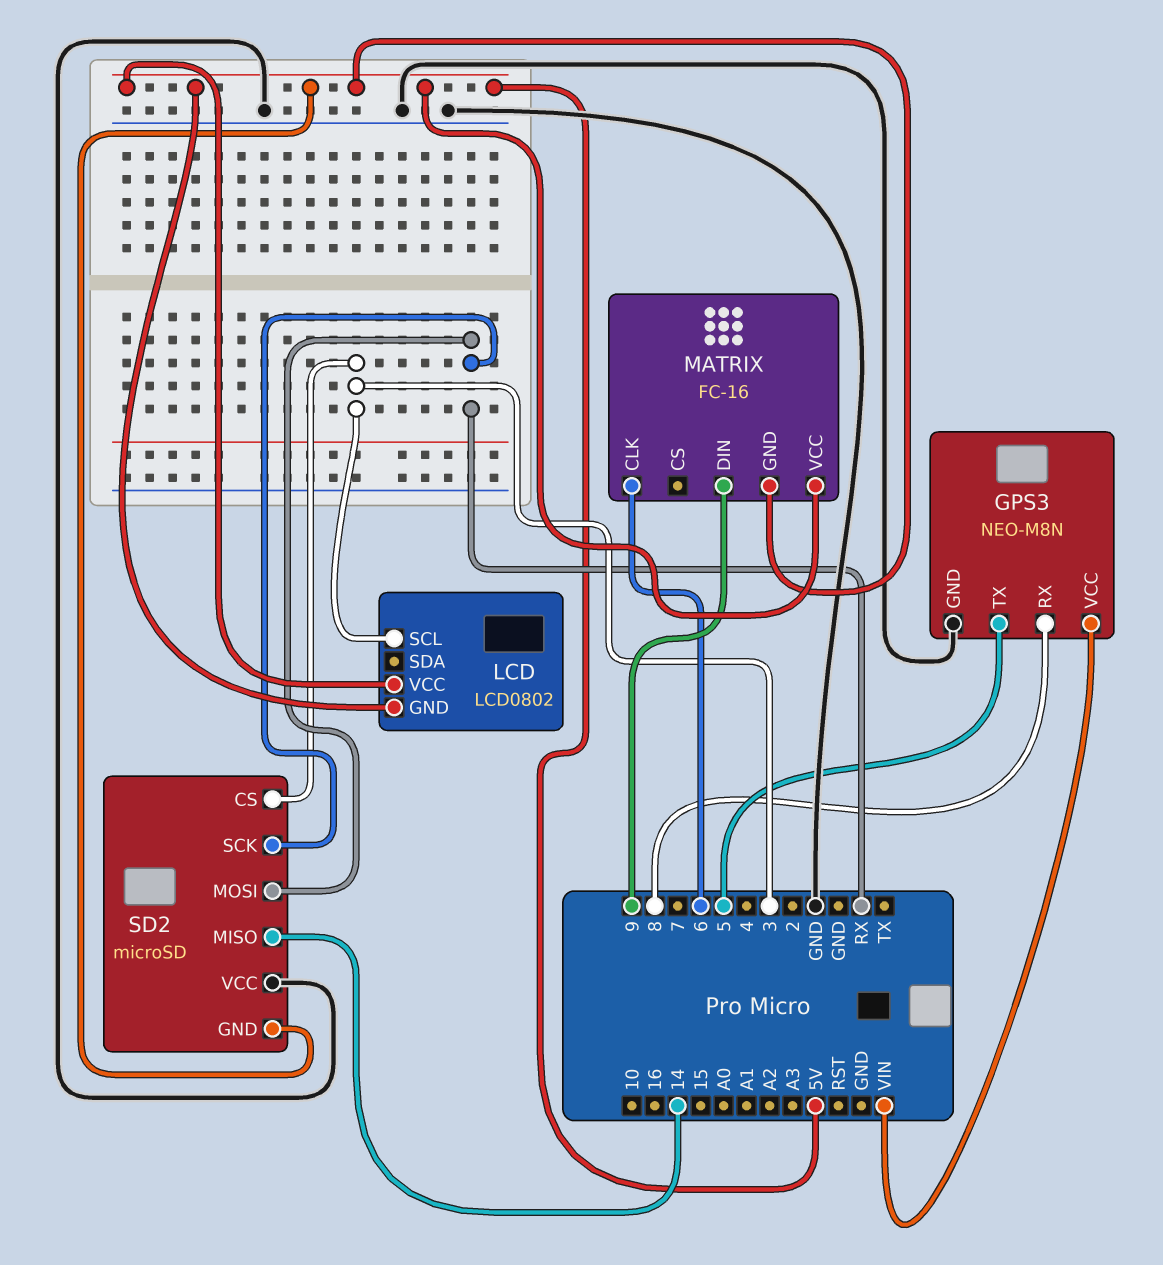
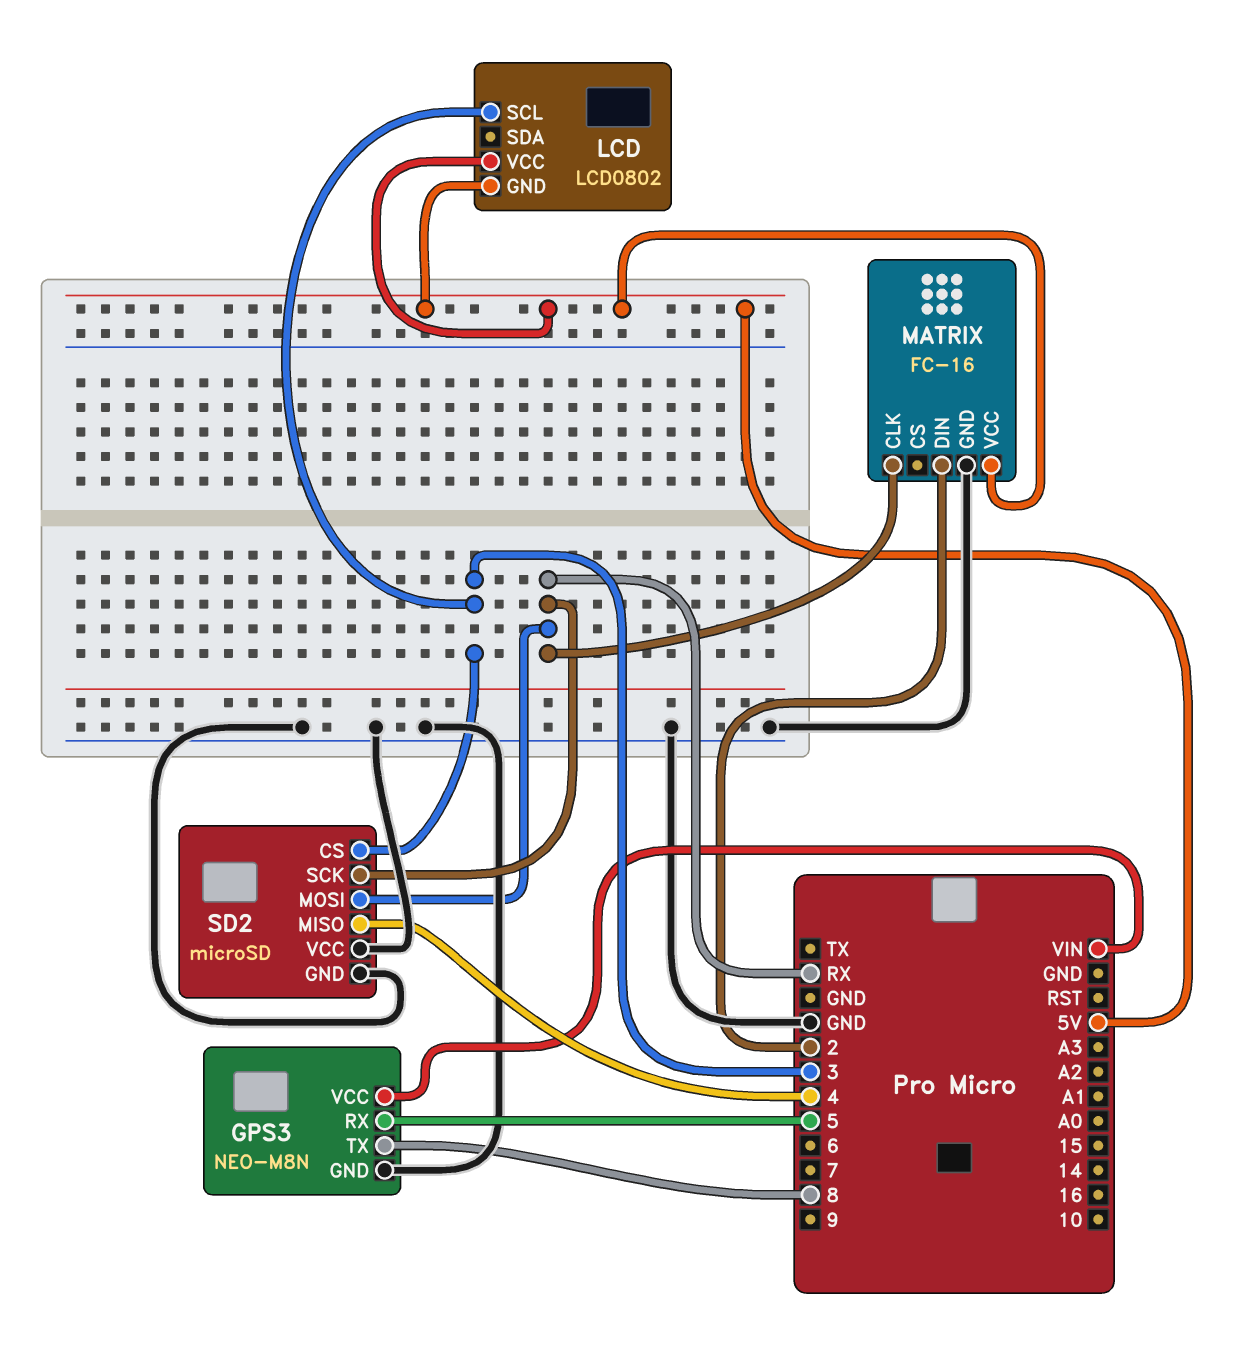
GPS3 pin RX: 8 -> 5
GPS3 pin TX: 5 -> 8
MATRIX pin CLK: 6 -> RX
MATRIX pin DIN: 9 -> 2
MATRIX pin GND: 5V -> GND
SD2 pin GND: 5V -> GND
SD2 pin MISO: 14 -> 4

